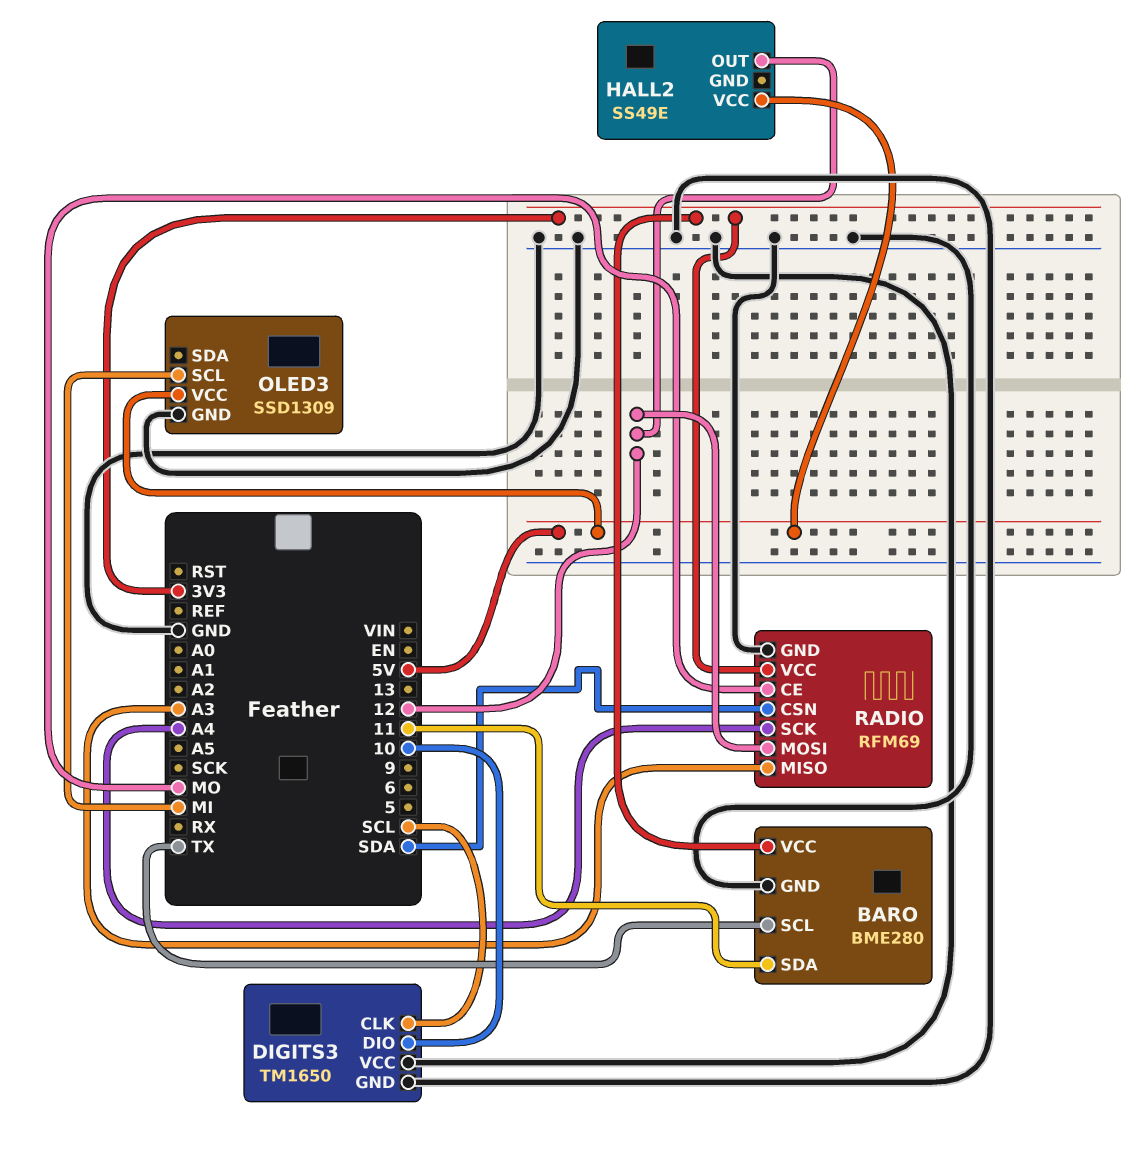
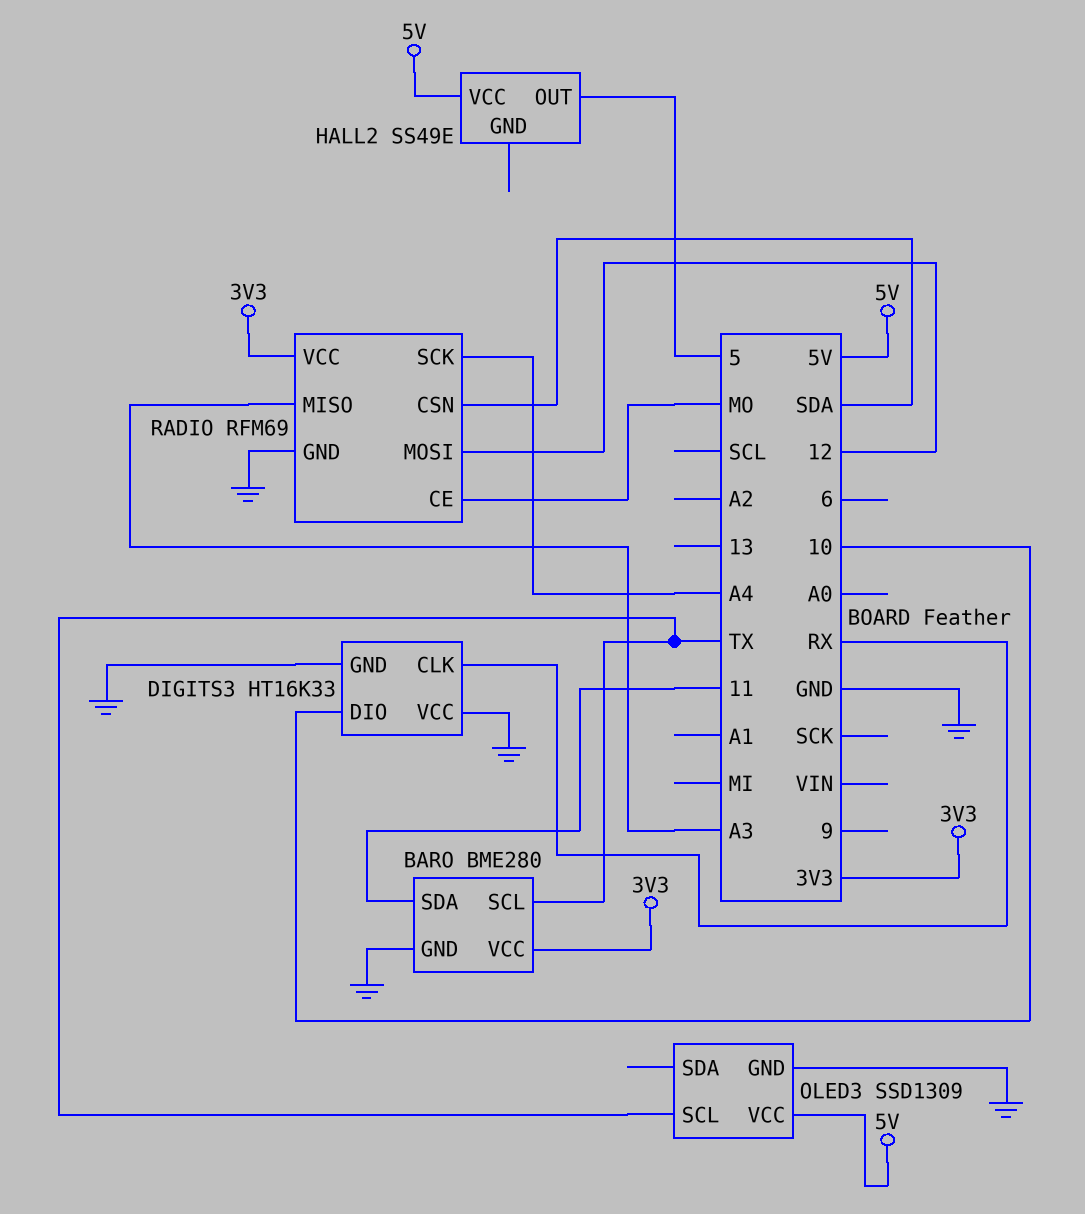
DIGITS3: TM1650 -> HT16K33
DIGITS3 pin CLK: SCL -> RX
HALL2 pin OUT: 12 -> 5
OLED3 pin SCL: MI -> TX

